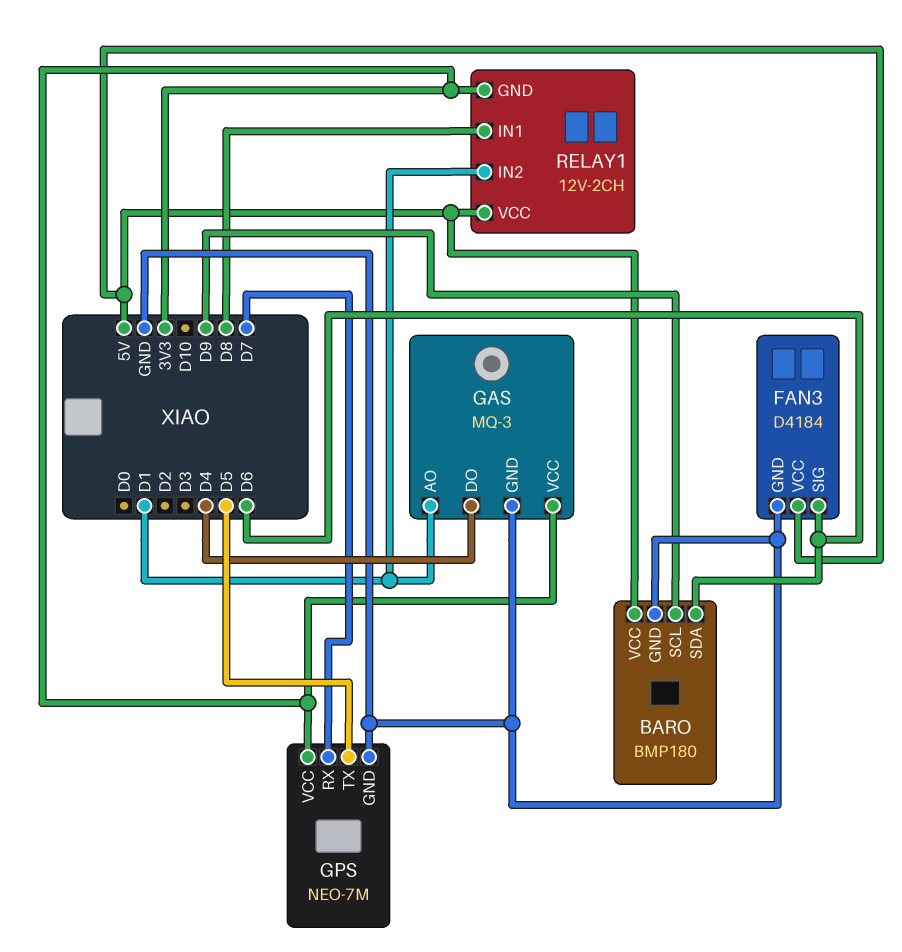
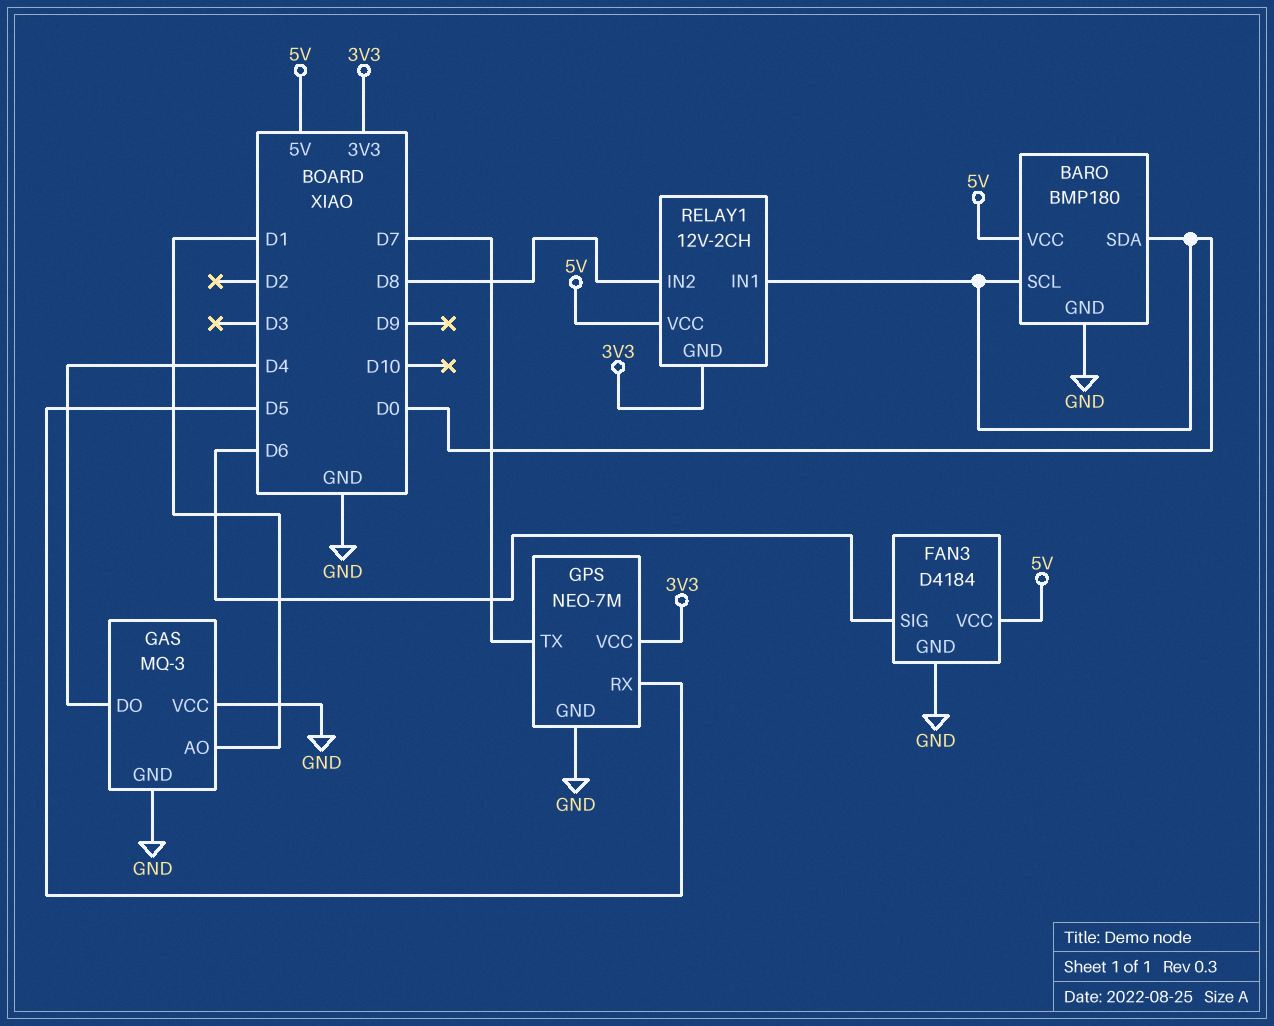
BARO pin SCL: D9 -> D0
BARO pin SDA: D6 -> D0
GAS pin VCC: 3V3 -> GND
GPS pin RX: D7 -> D5
GPS pin TX: D5 -> D7
RELAY1 pin IN1: D8 -> D0
RELAY1 pin IN2: D1 -> D8

